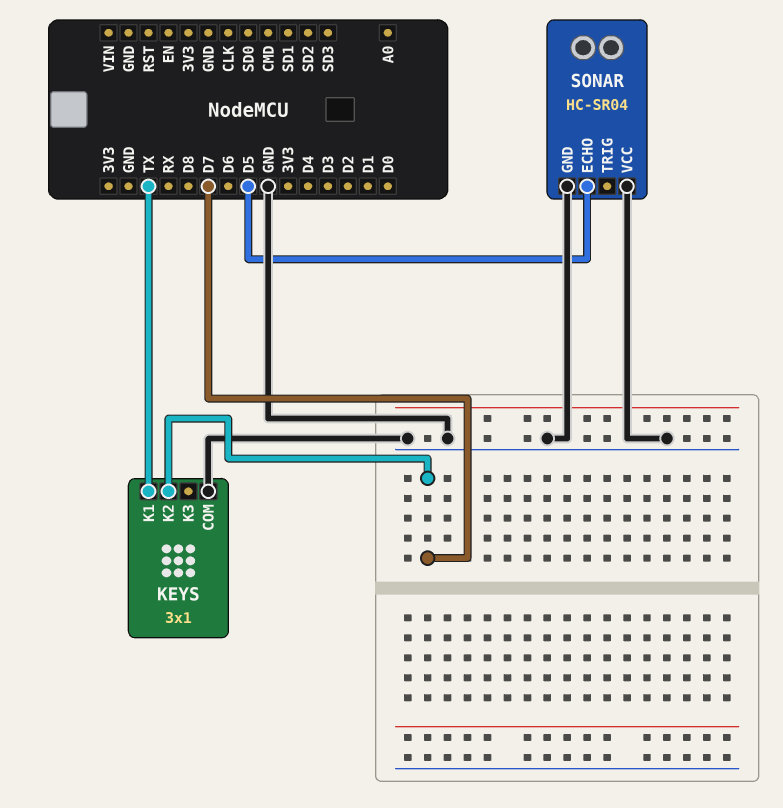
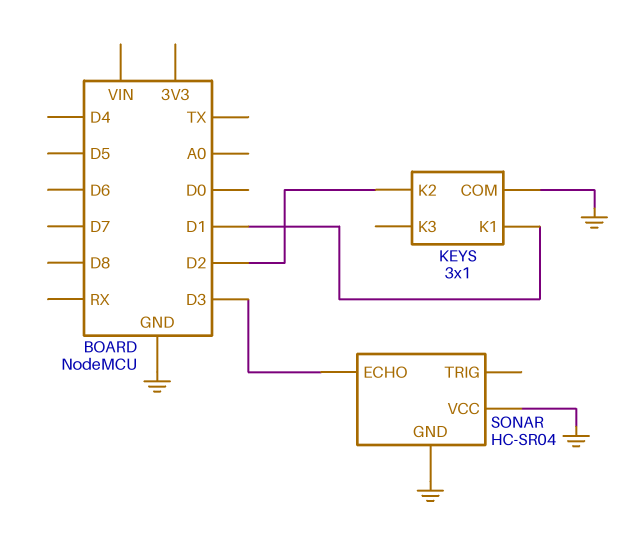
KEYS pin K1: TX -> D1
KEYS pin K2: D7 -> D2
SONAR pin ECHO: D5 -> D3

